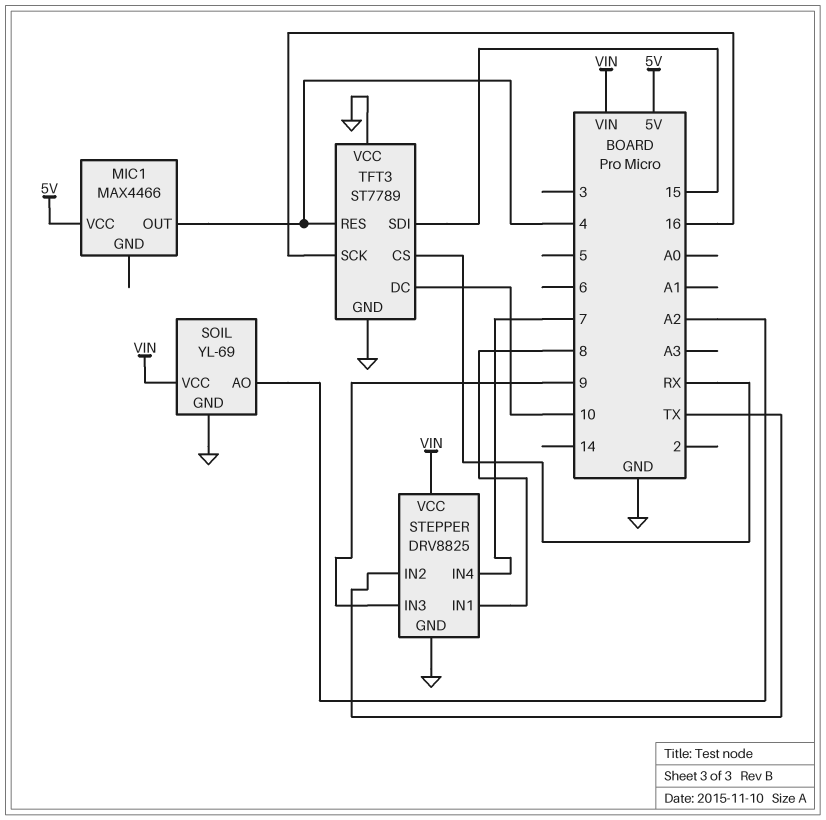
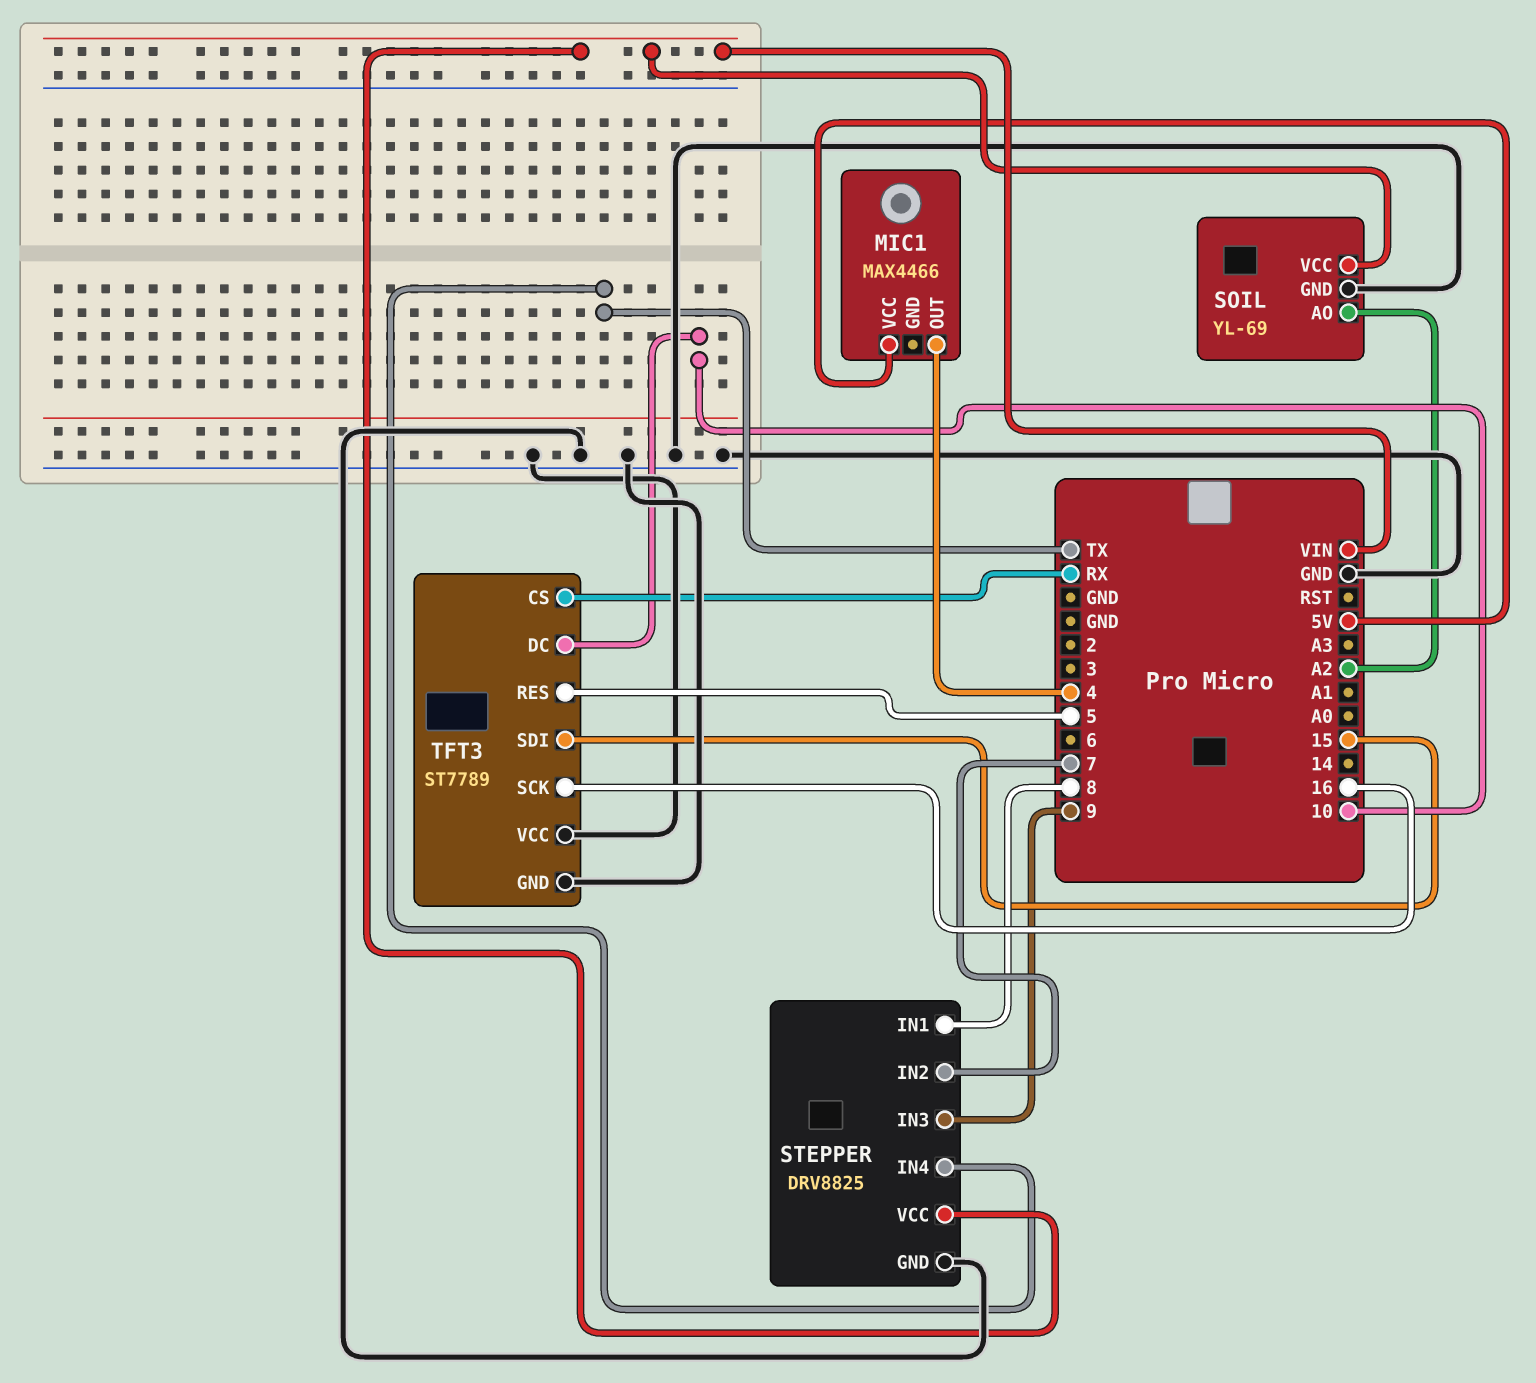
STEPPER pin IN2: TX -> 7
STEPPER pin IN4: 7 -> TX
TFT3 pin RES: 4 -> 5

